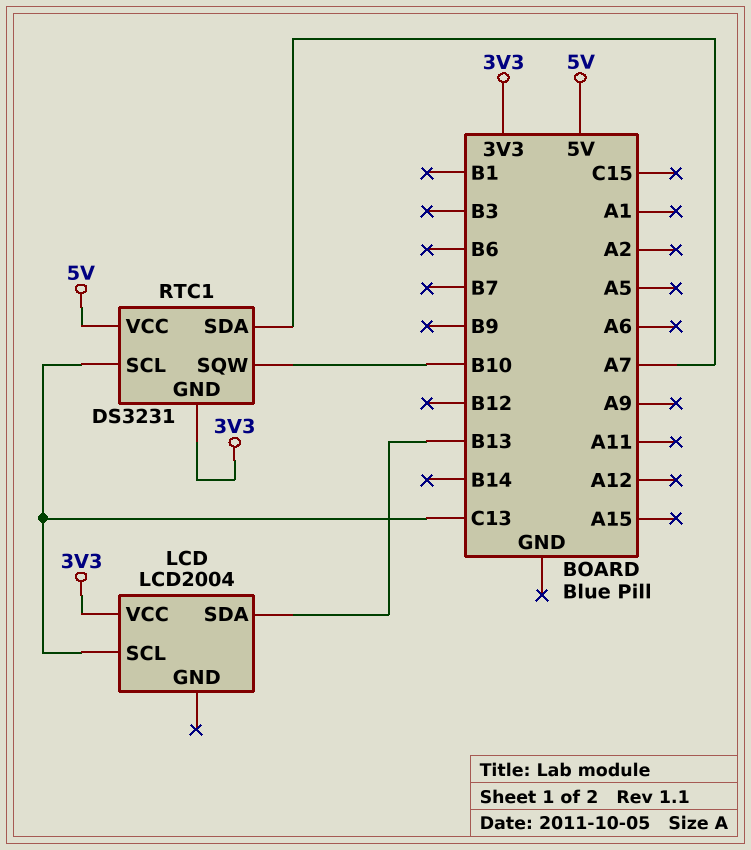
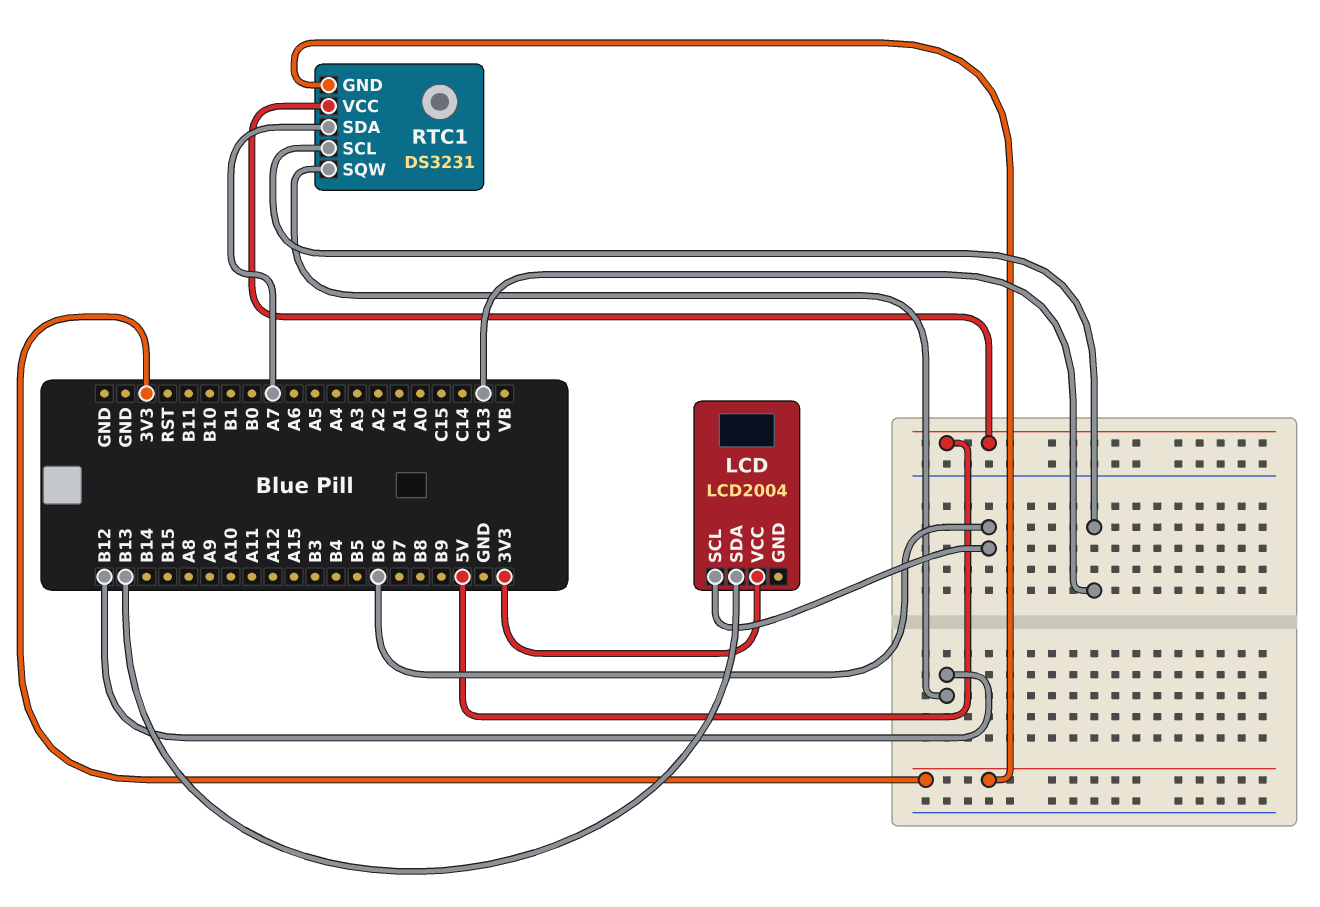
LCD pin SCL: C13 -> B6
RTC1 pin SQW: B10 -> B12

